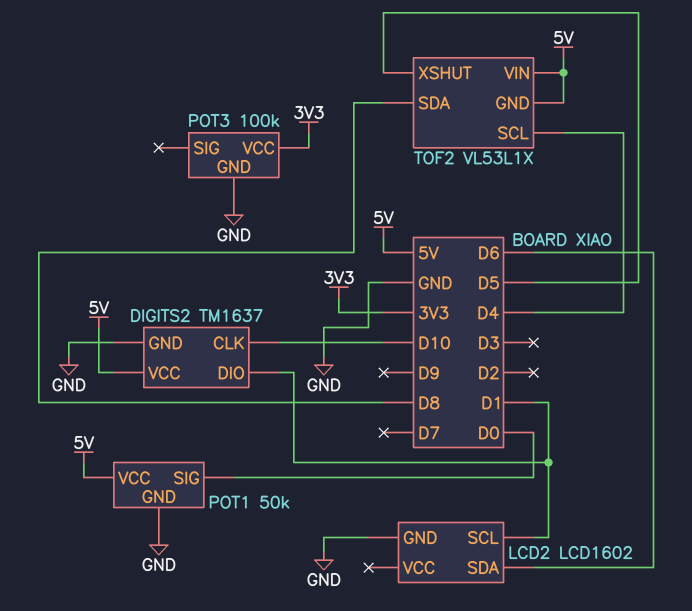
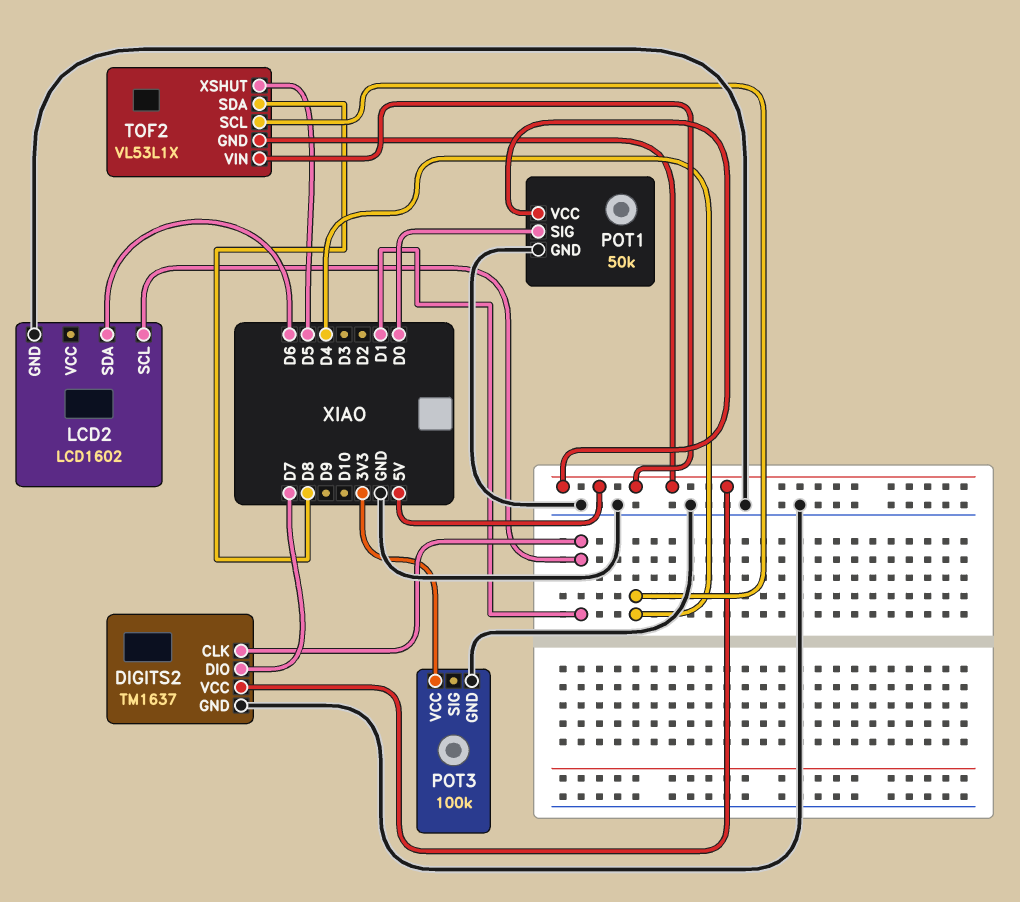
DIGITS2 pin CLK: D10 -> D1
DIGITS2 pin DIO: D1 -> D7

